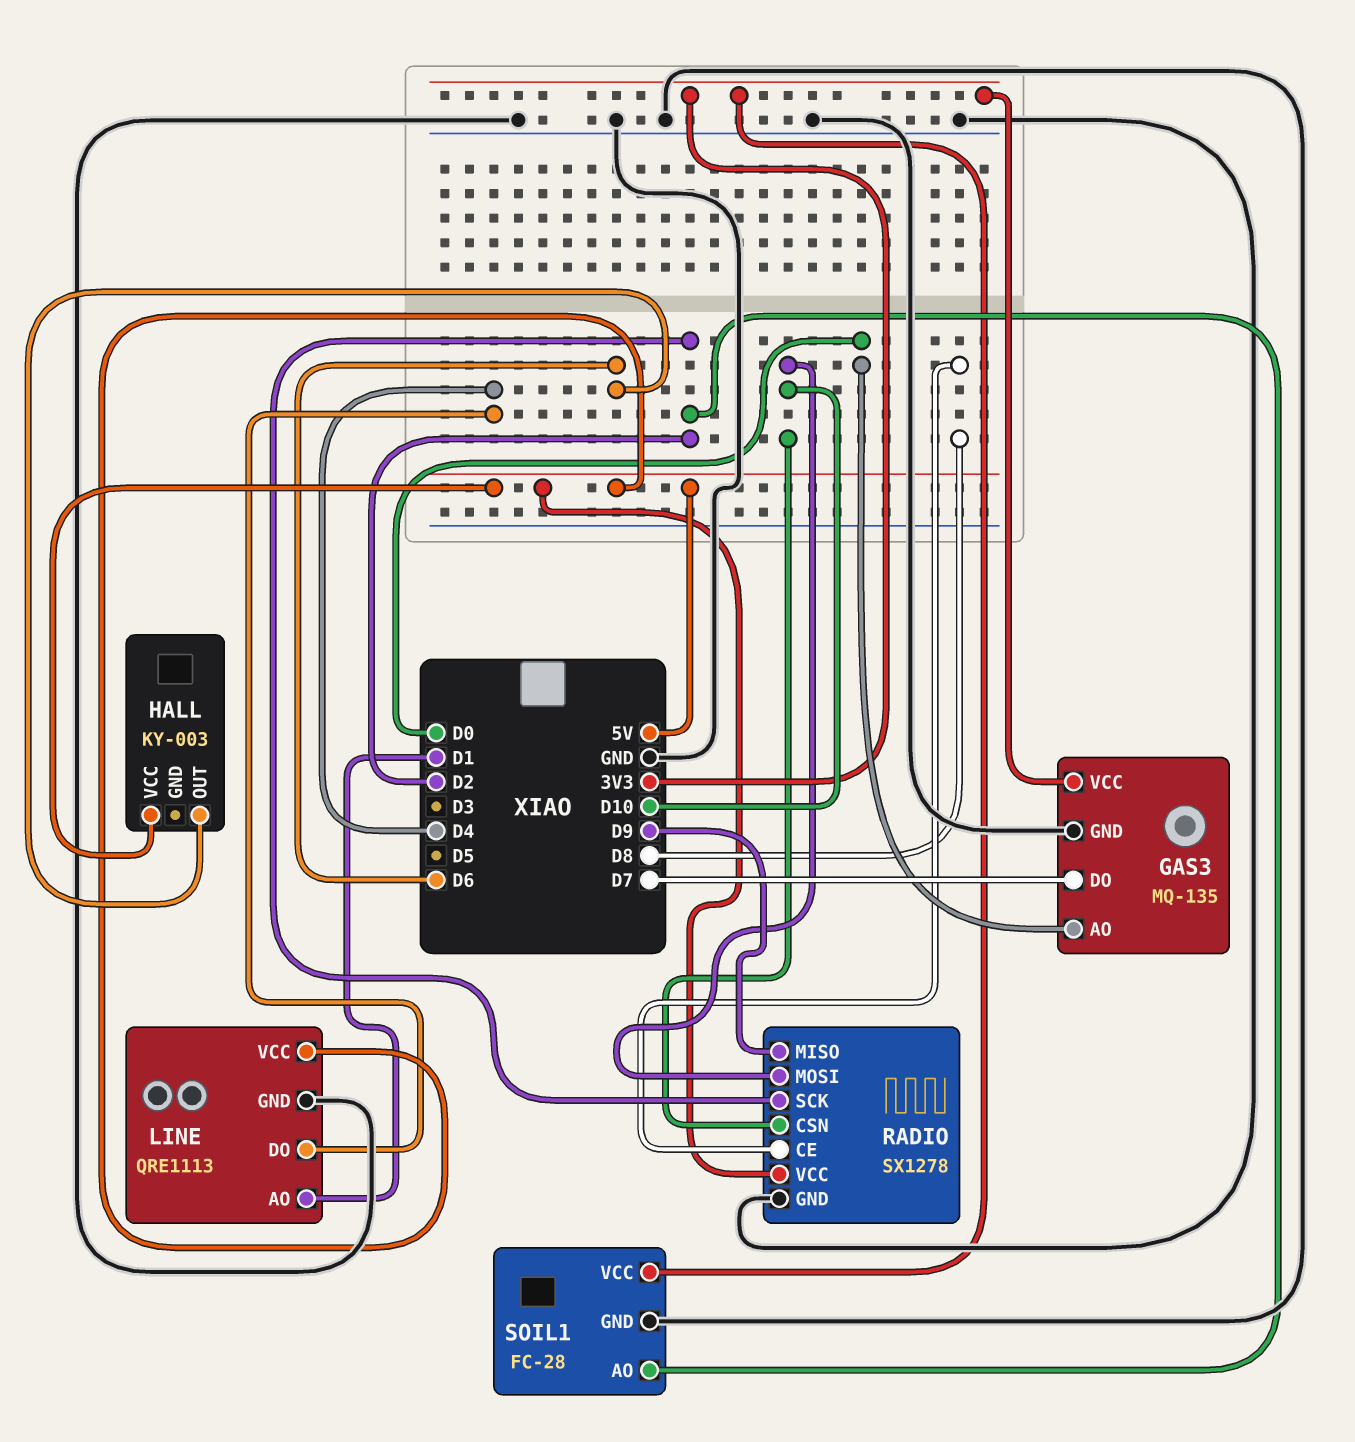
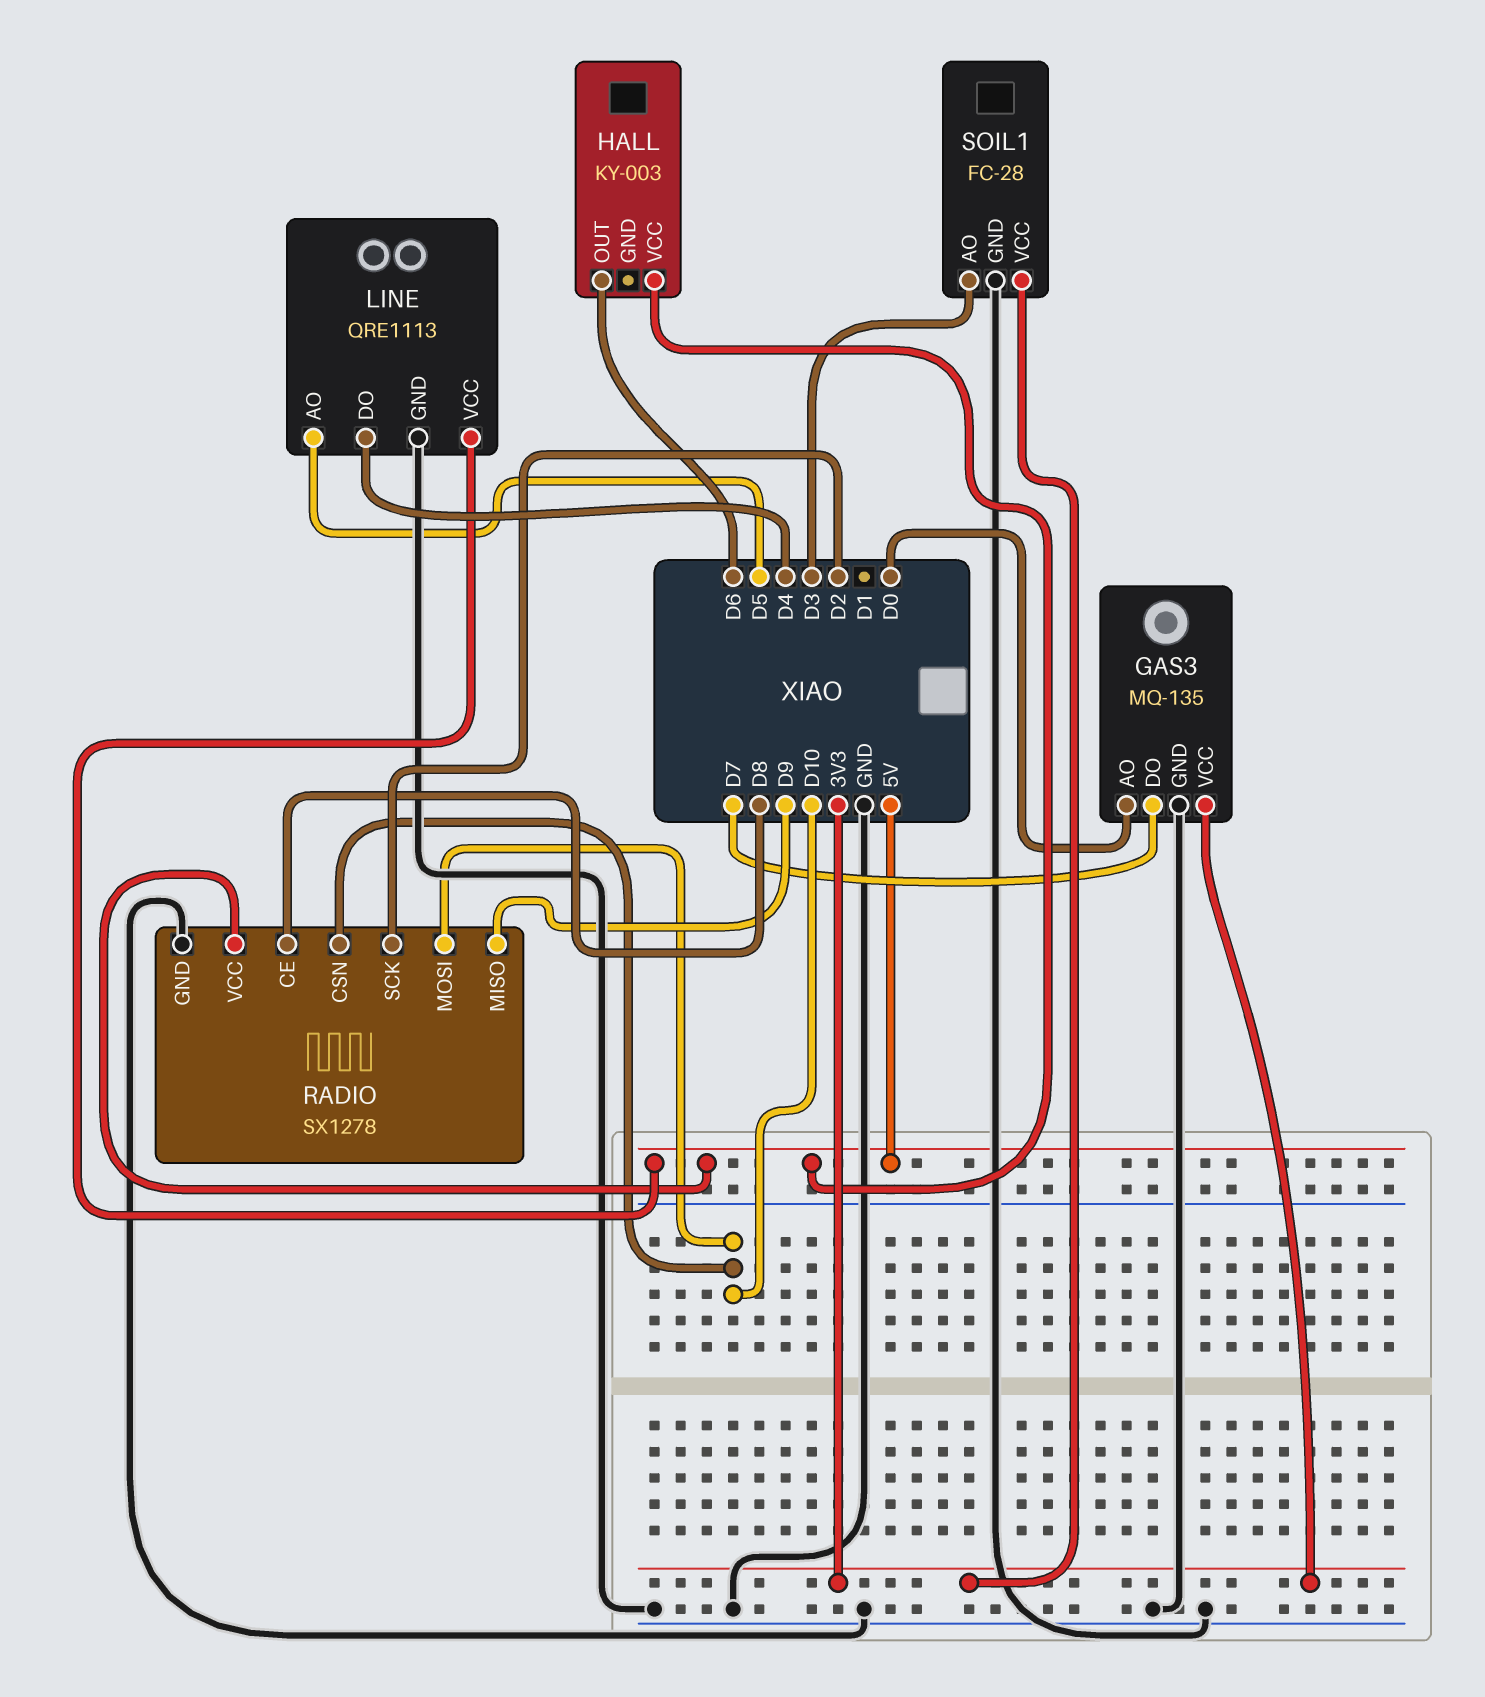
LINE pin AO: D1 -> D5
SOIL1 pin AO: D2 -> D3

